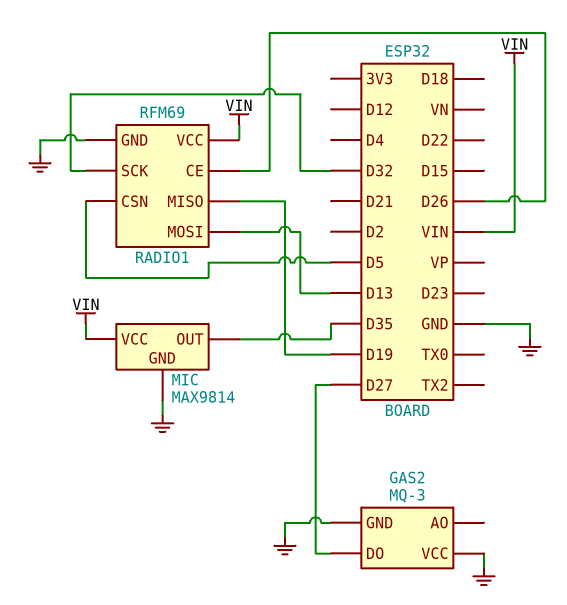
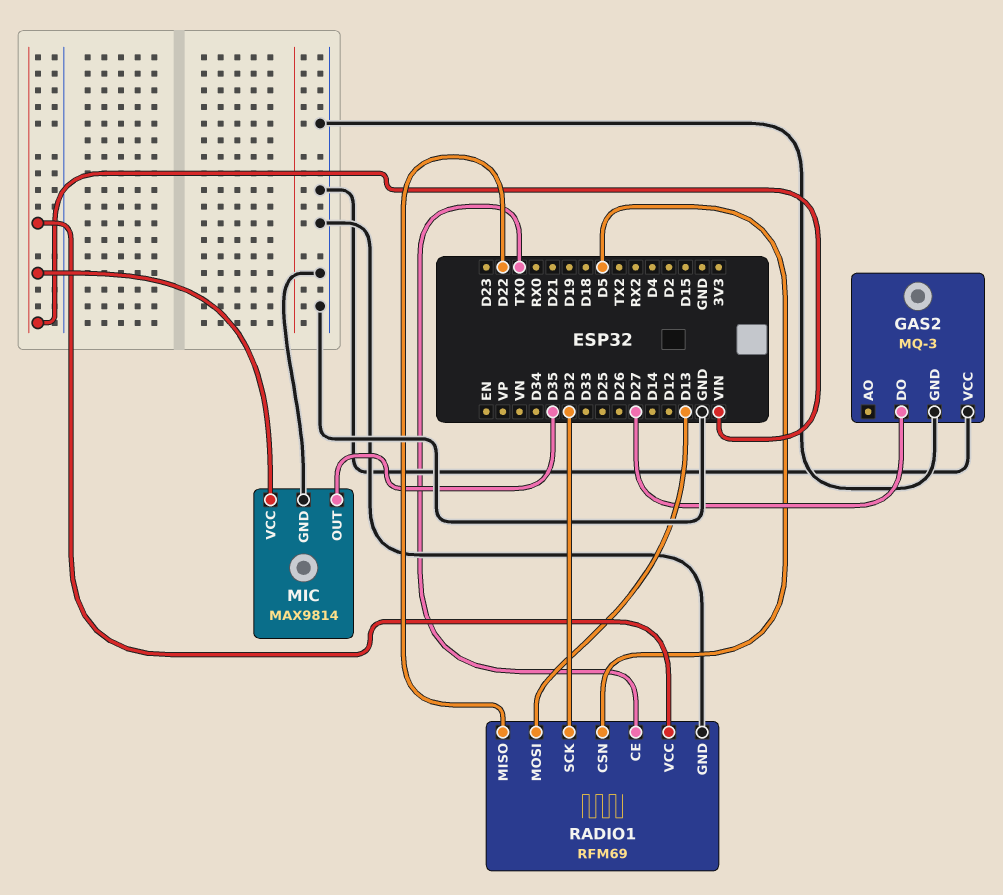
RADIO1 pin CE: D26 -> TX0
RADIO1 pin MISO: D19 -> D22

